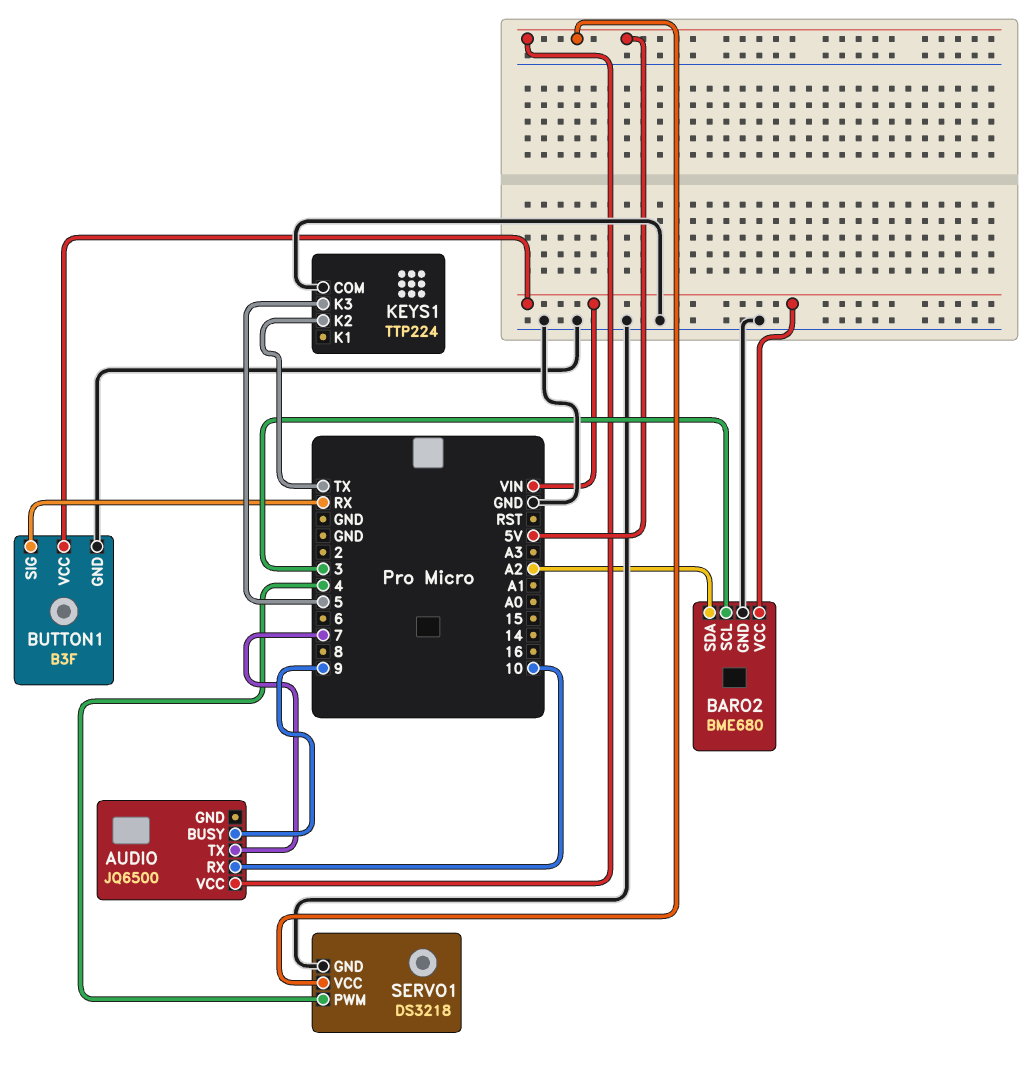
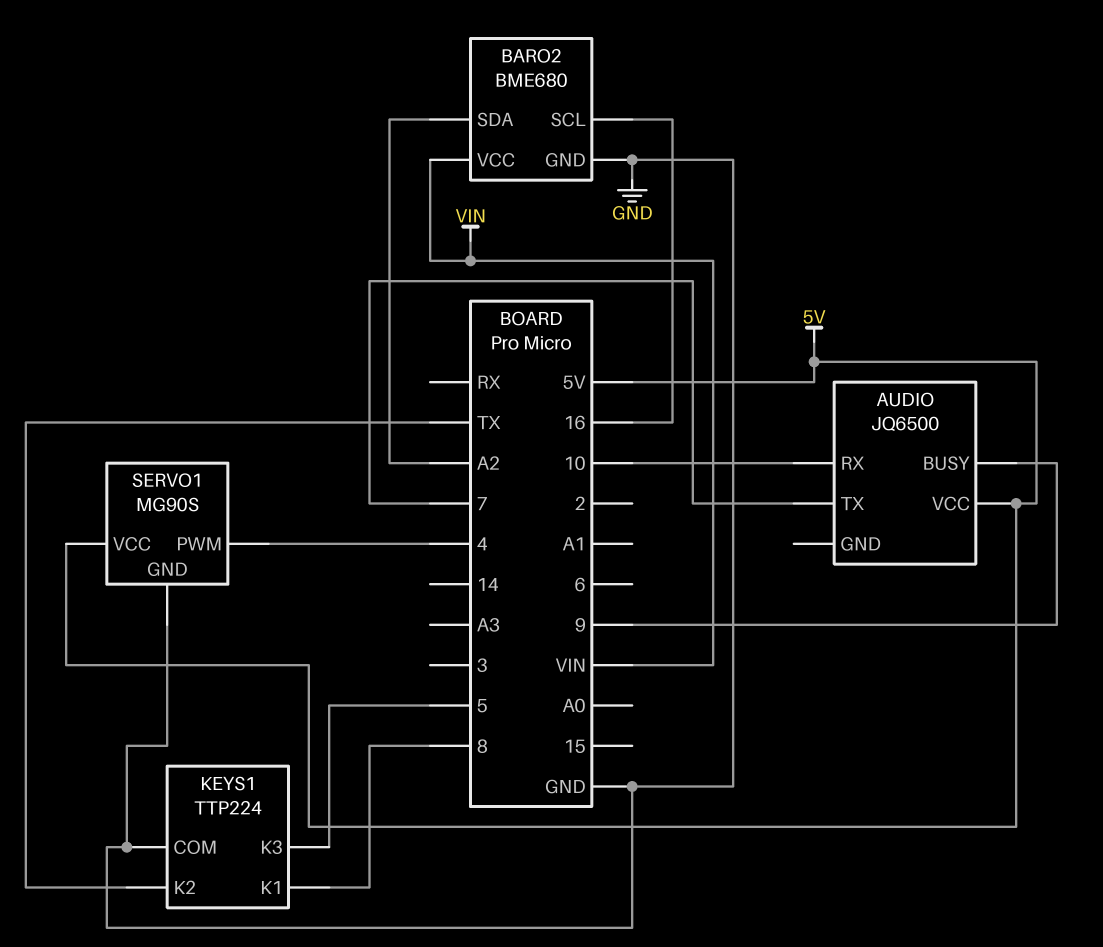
BARO2 pin SCL: 3 -> 16
BUTTON1: B3F -> none
BUTTON1 pin GND: GND -> none
BUTTON1 pin SIG: RX -> none
BUTTON1 pin VCC: VIN -> none
KEYS1 pin K1: none -> 8
SERVO1: DS3218 -> MG90S

